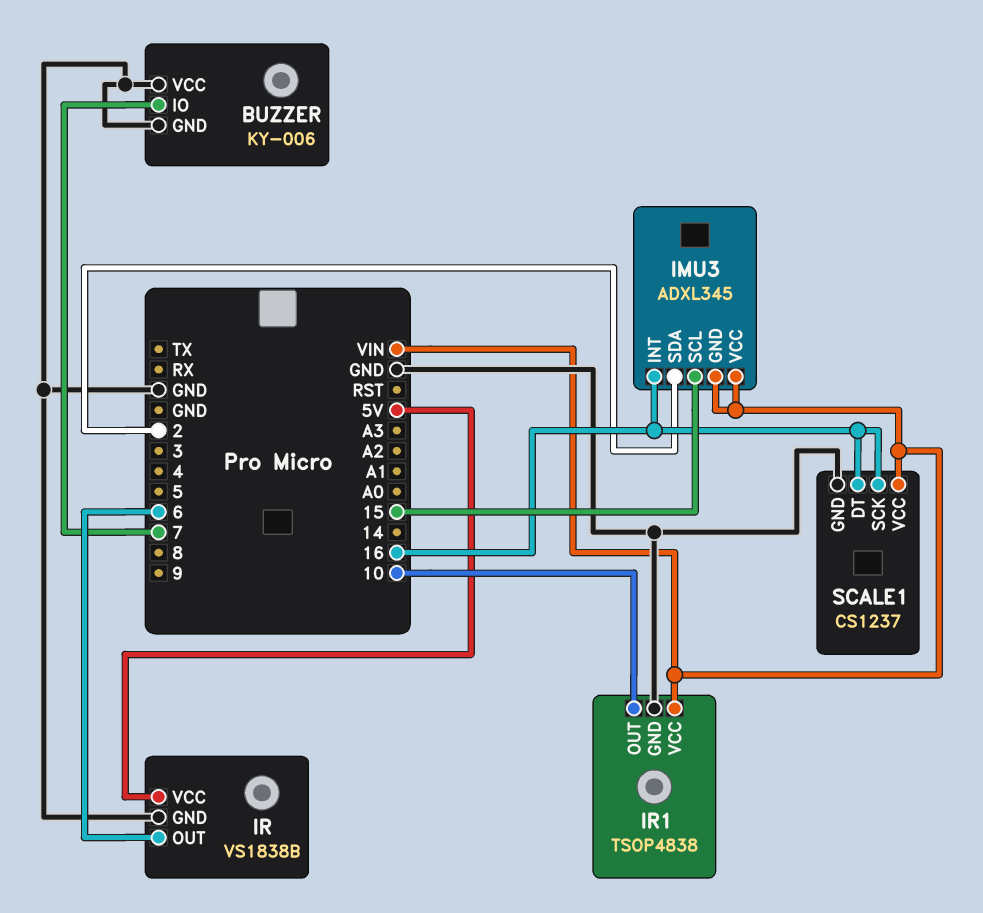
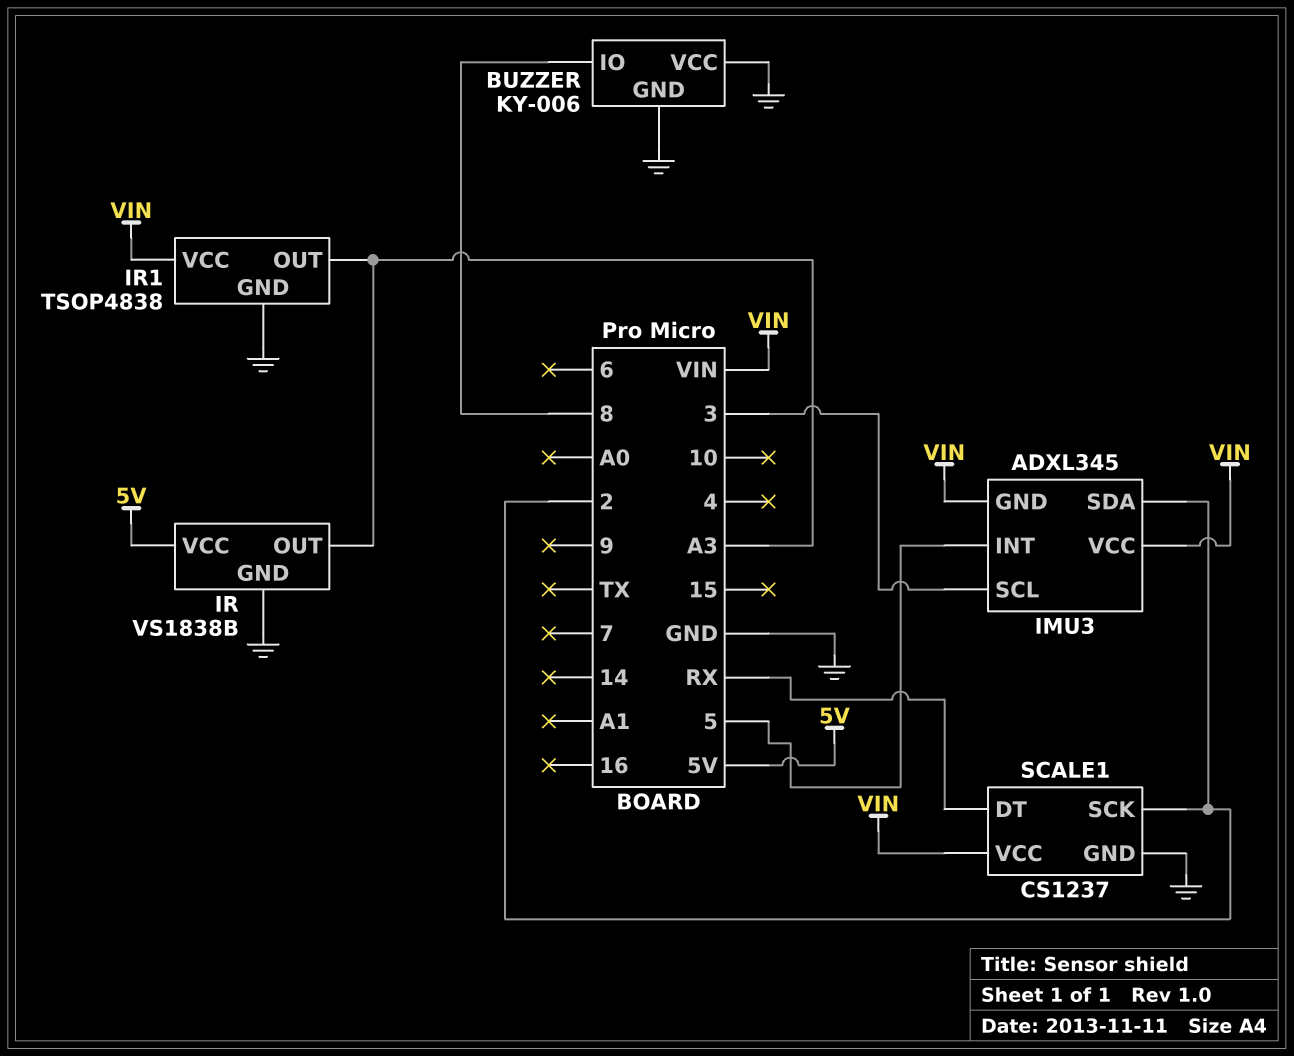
BUZZER pin IO: 7 -> 8
IMU3 pin INT: 16 -> 5
IMU3 pin SCL: 15 -> 3
IR pin OUT: 6 -> A3
IR1 pin OUT: 10 -> A3
SCALE1 pin DT: 16 -> RX
SCALE1 pin SCK: 16 -> 2

